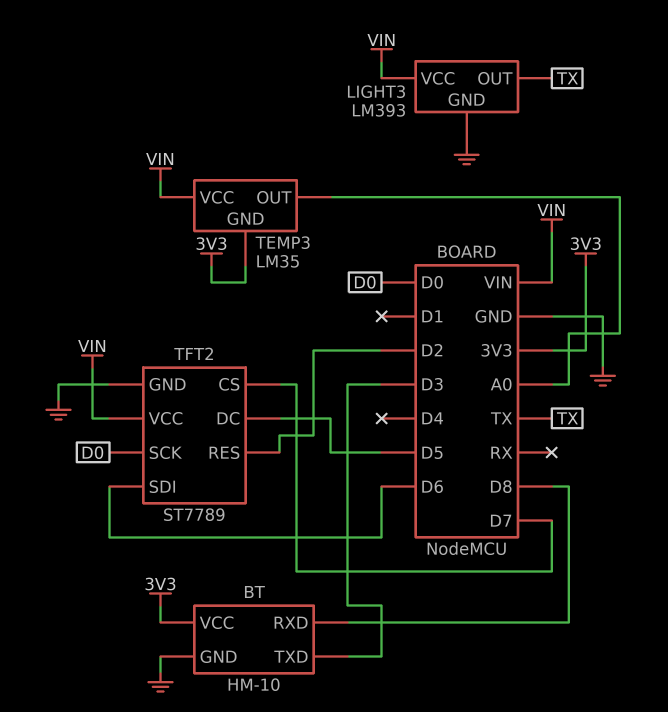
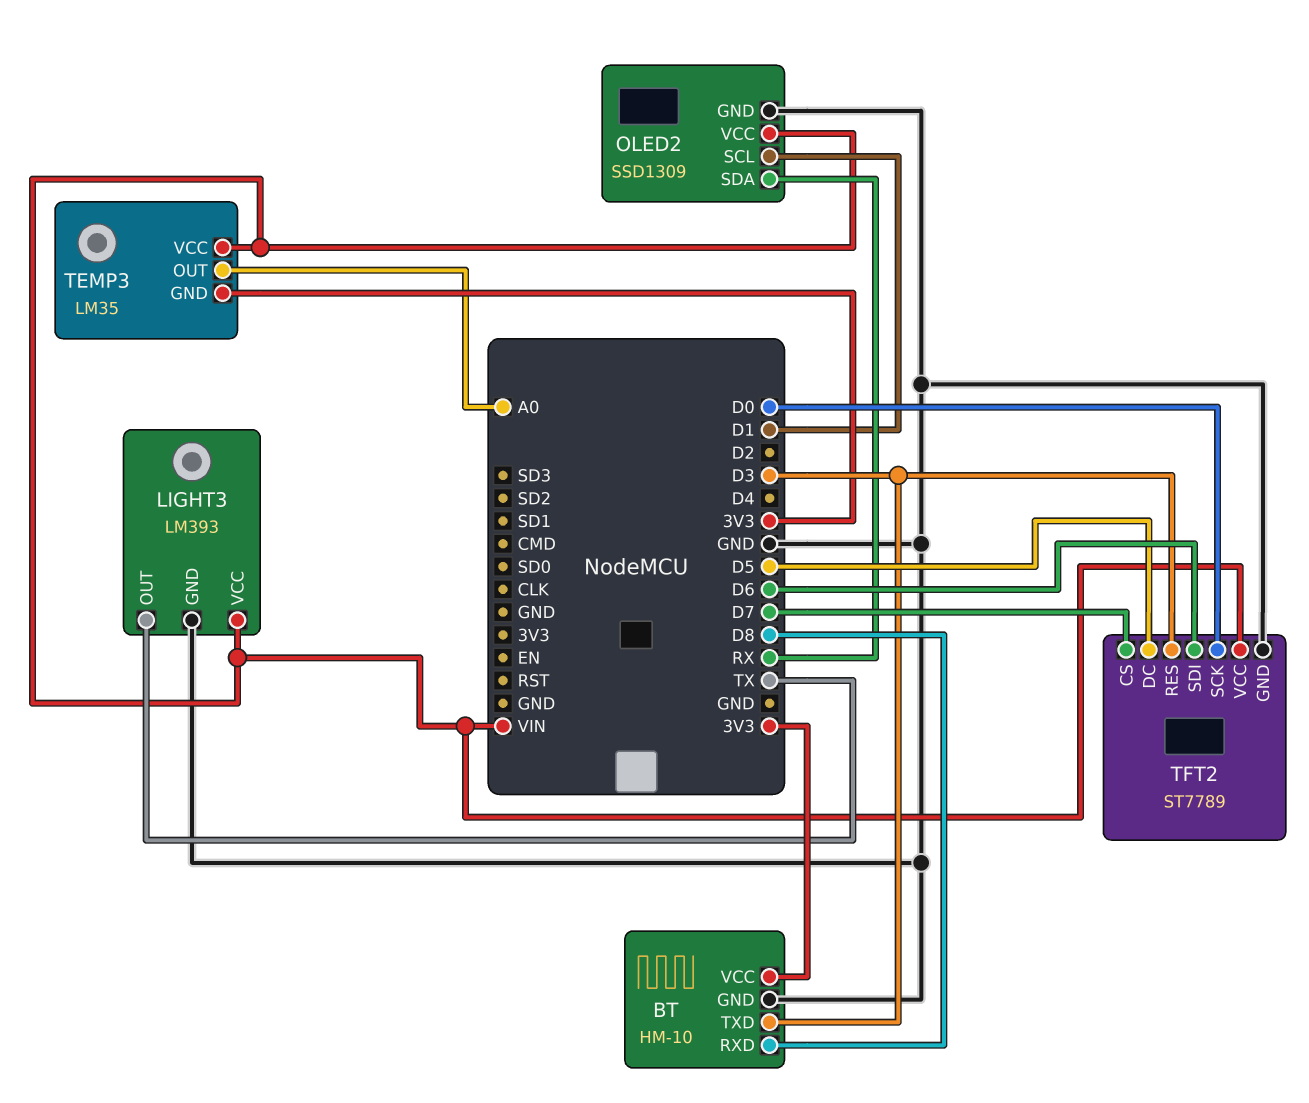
OLED2: none -> SSD1309
OLED2 pin GND: none -> GND
OLED2 pin SCL: none -> D1
OLED2 pin SDA: none -> RX
OLED2 pin VCC: none -> VIN
TFT2 pin RES: D2 -> D3

